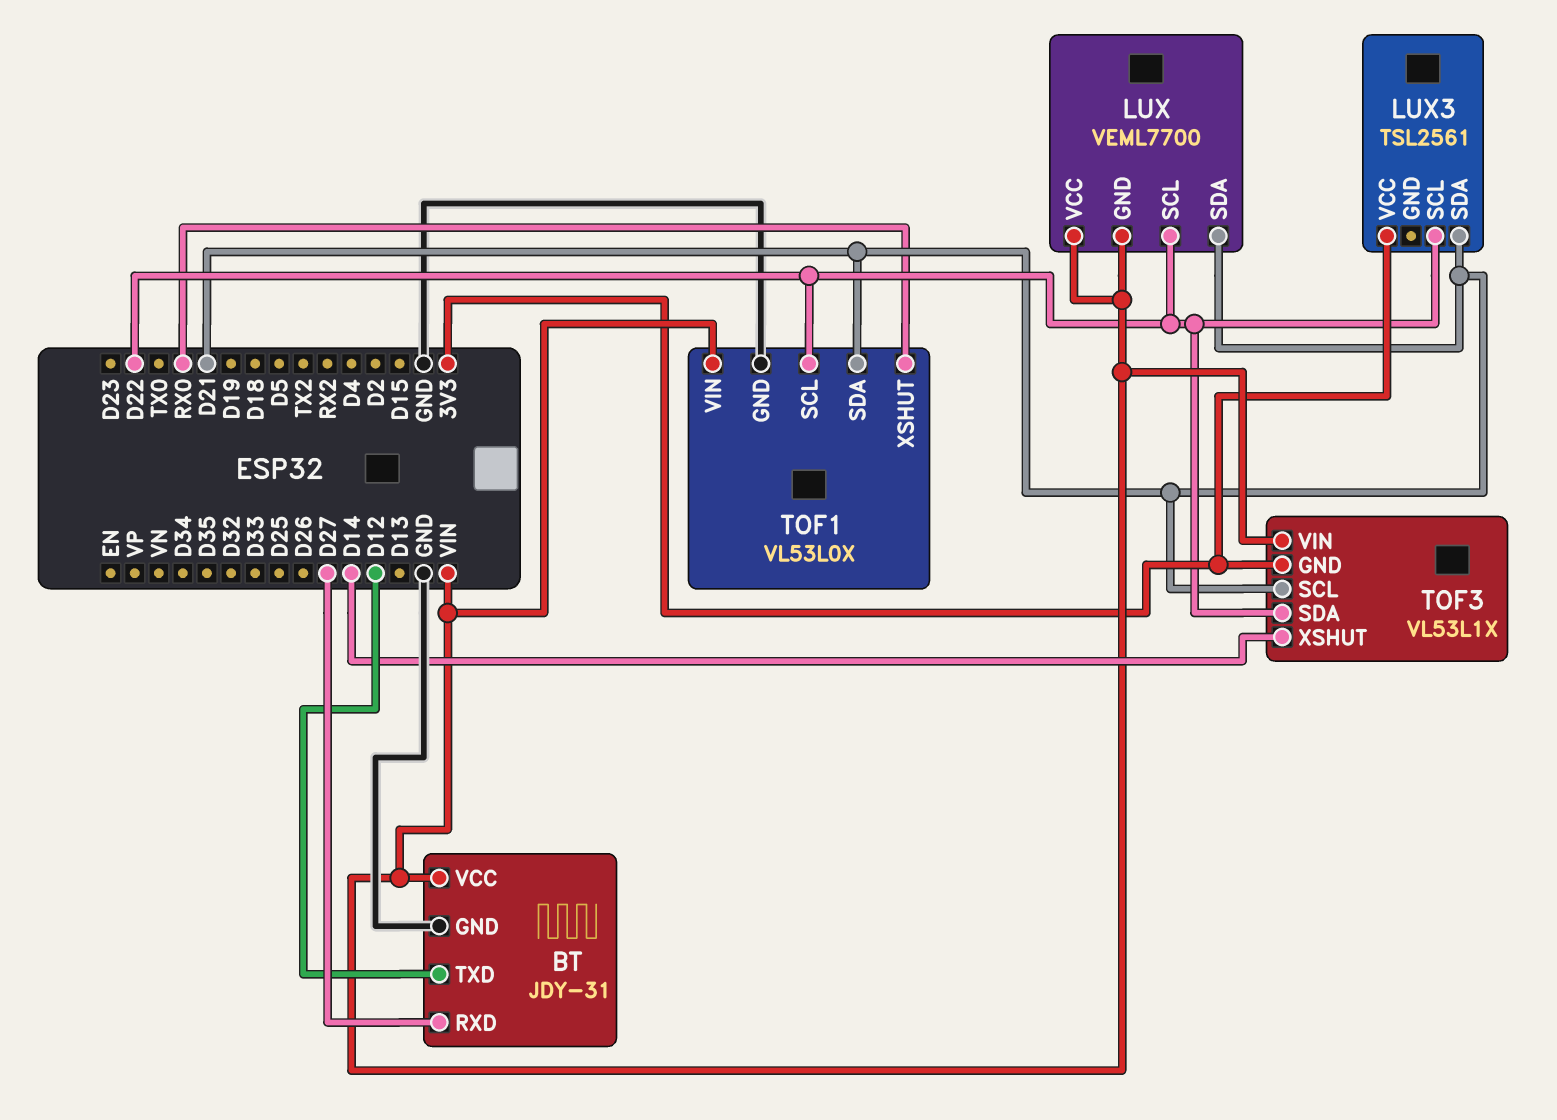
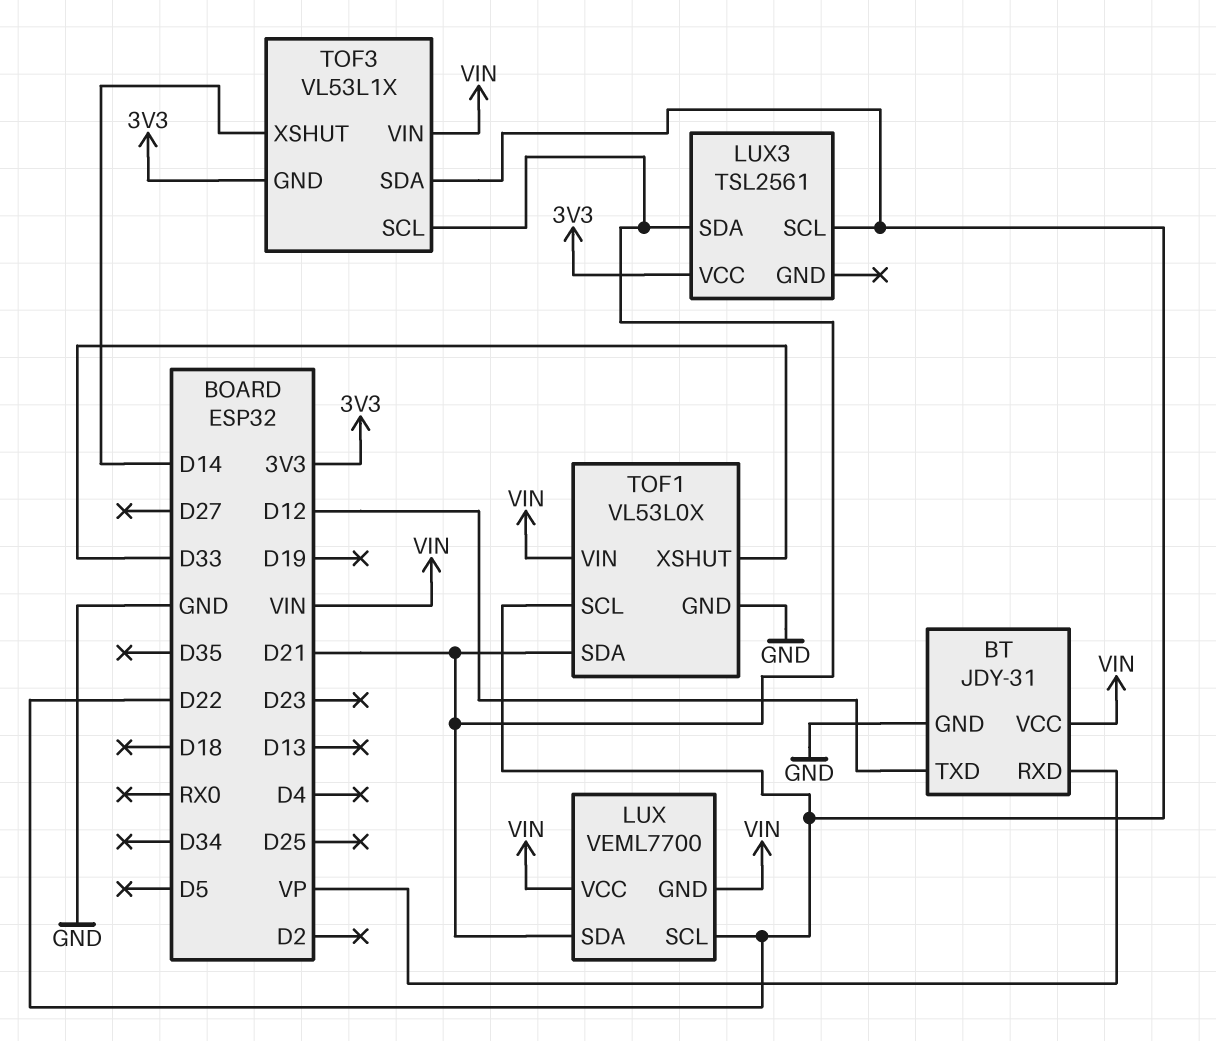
BT pin RXD: D27 -> VP
TOF1 pin XSHUT: RX0 -> D33

